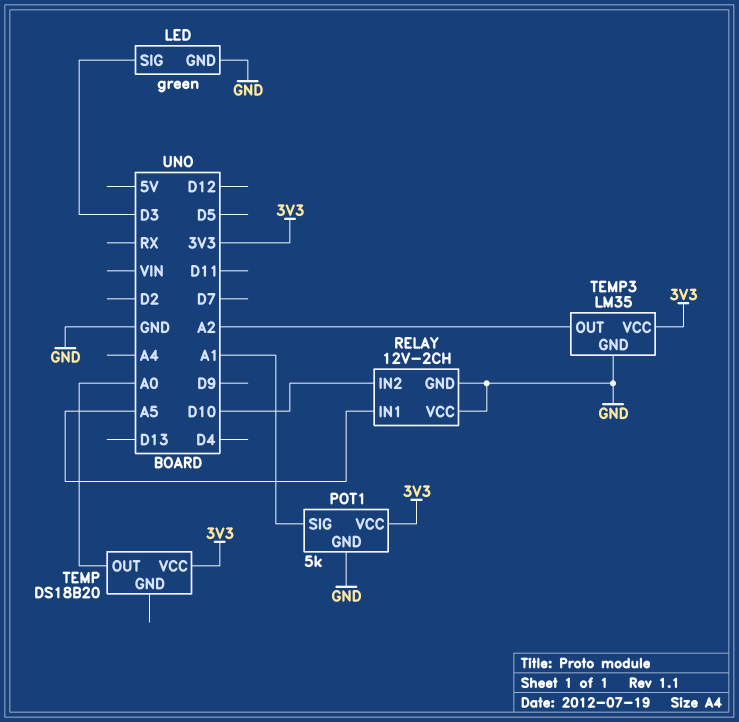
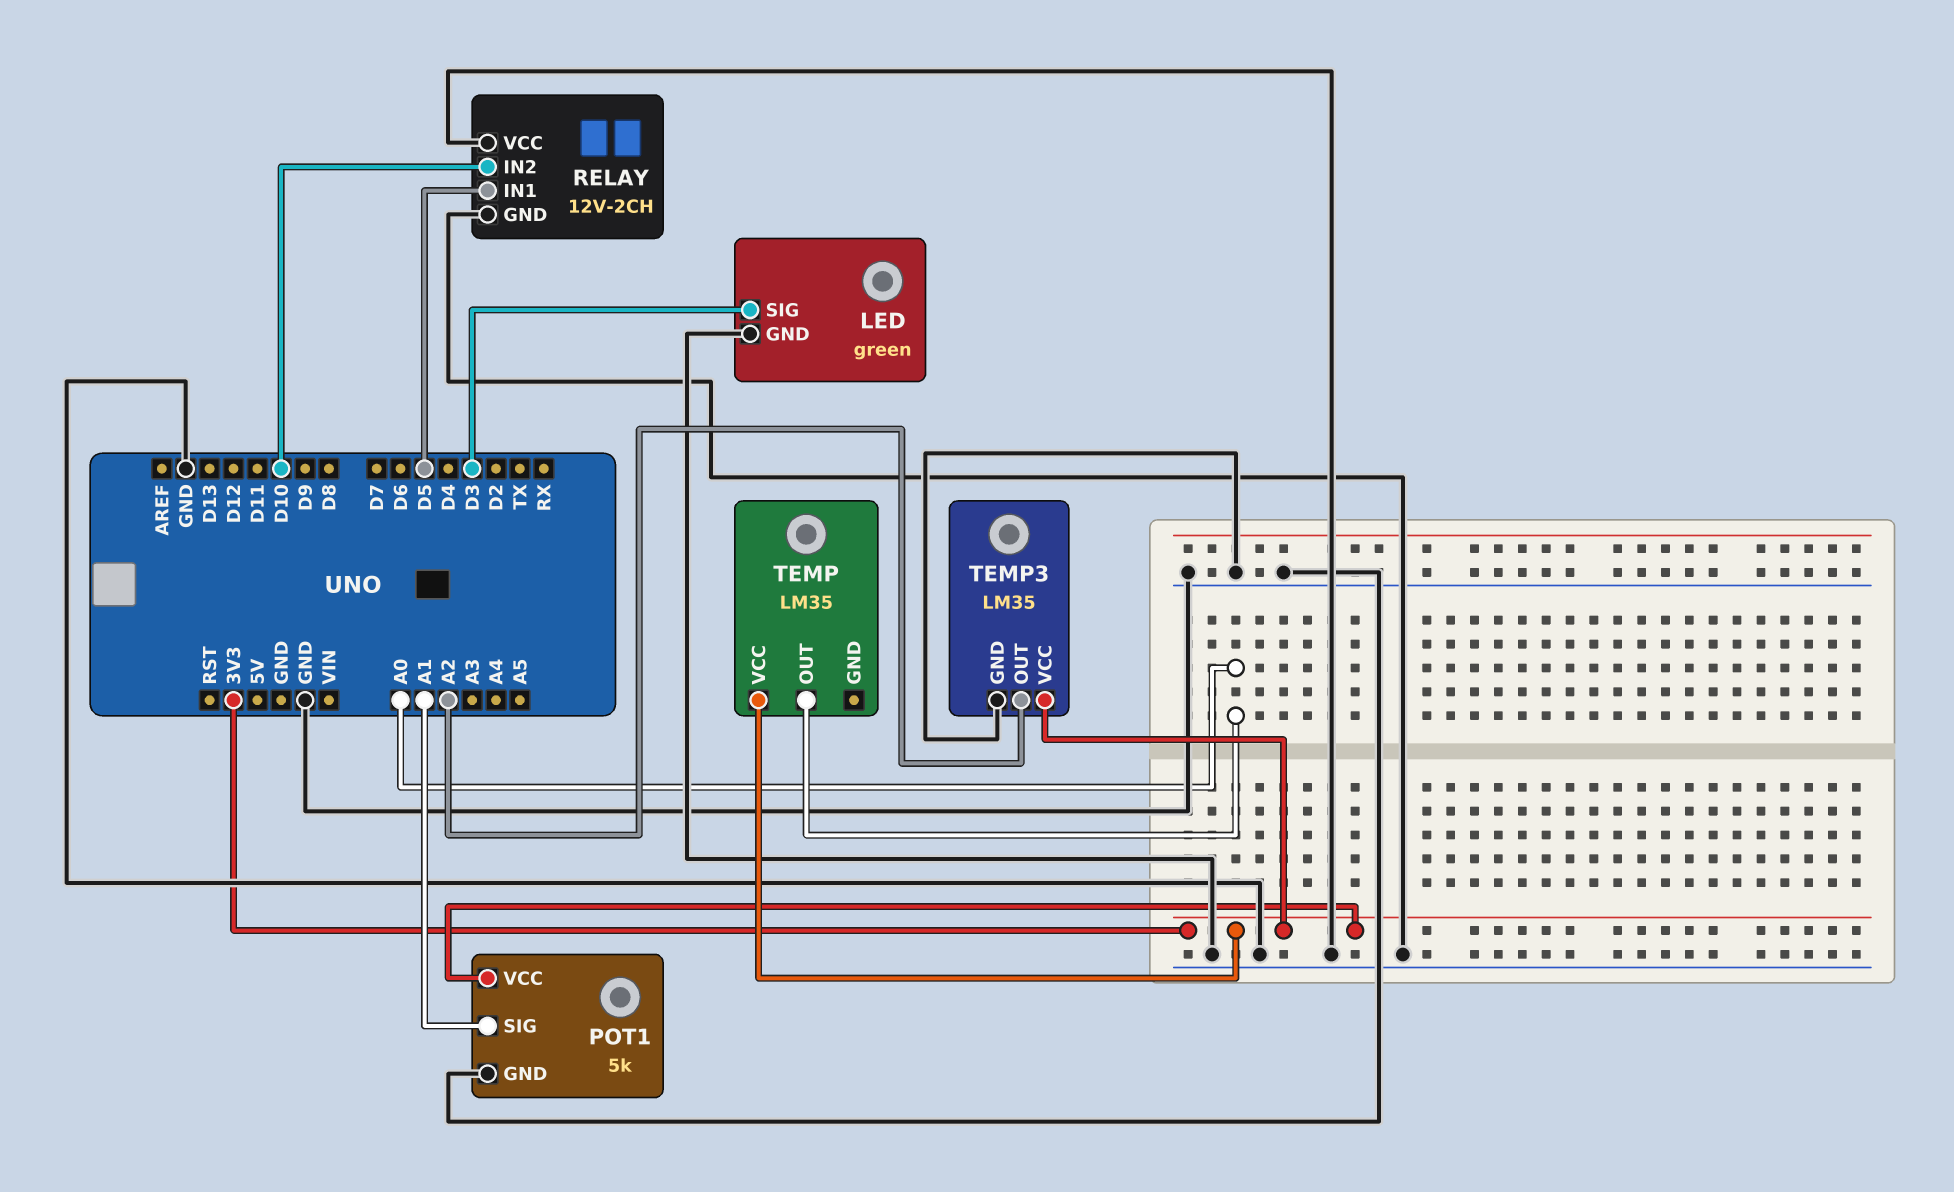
RELAY pin IN1: A5 -> D5
TEMP: DS18B20 -> LM35

